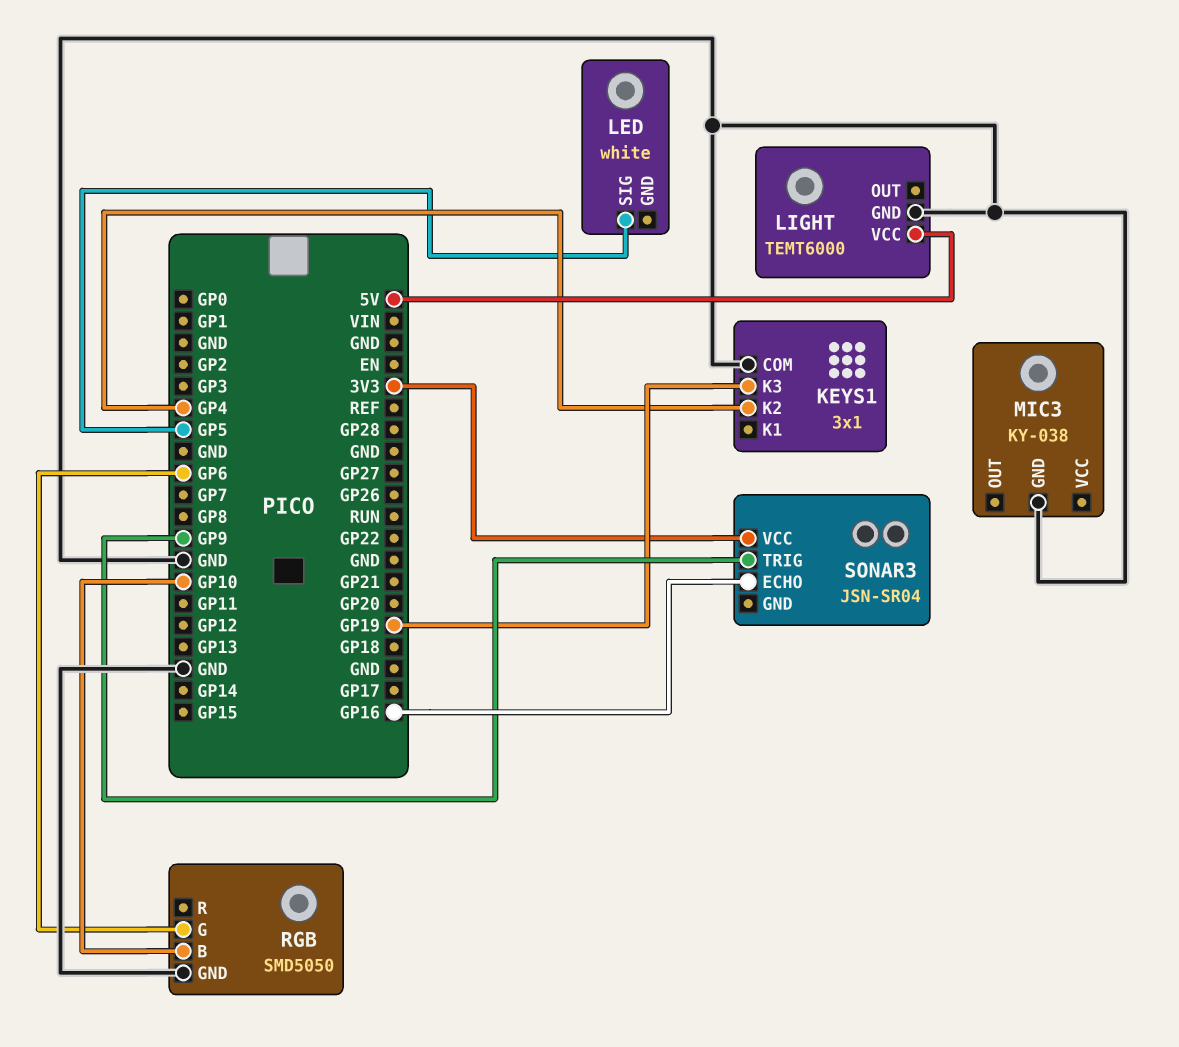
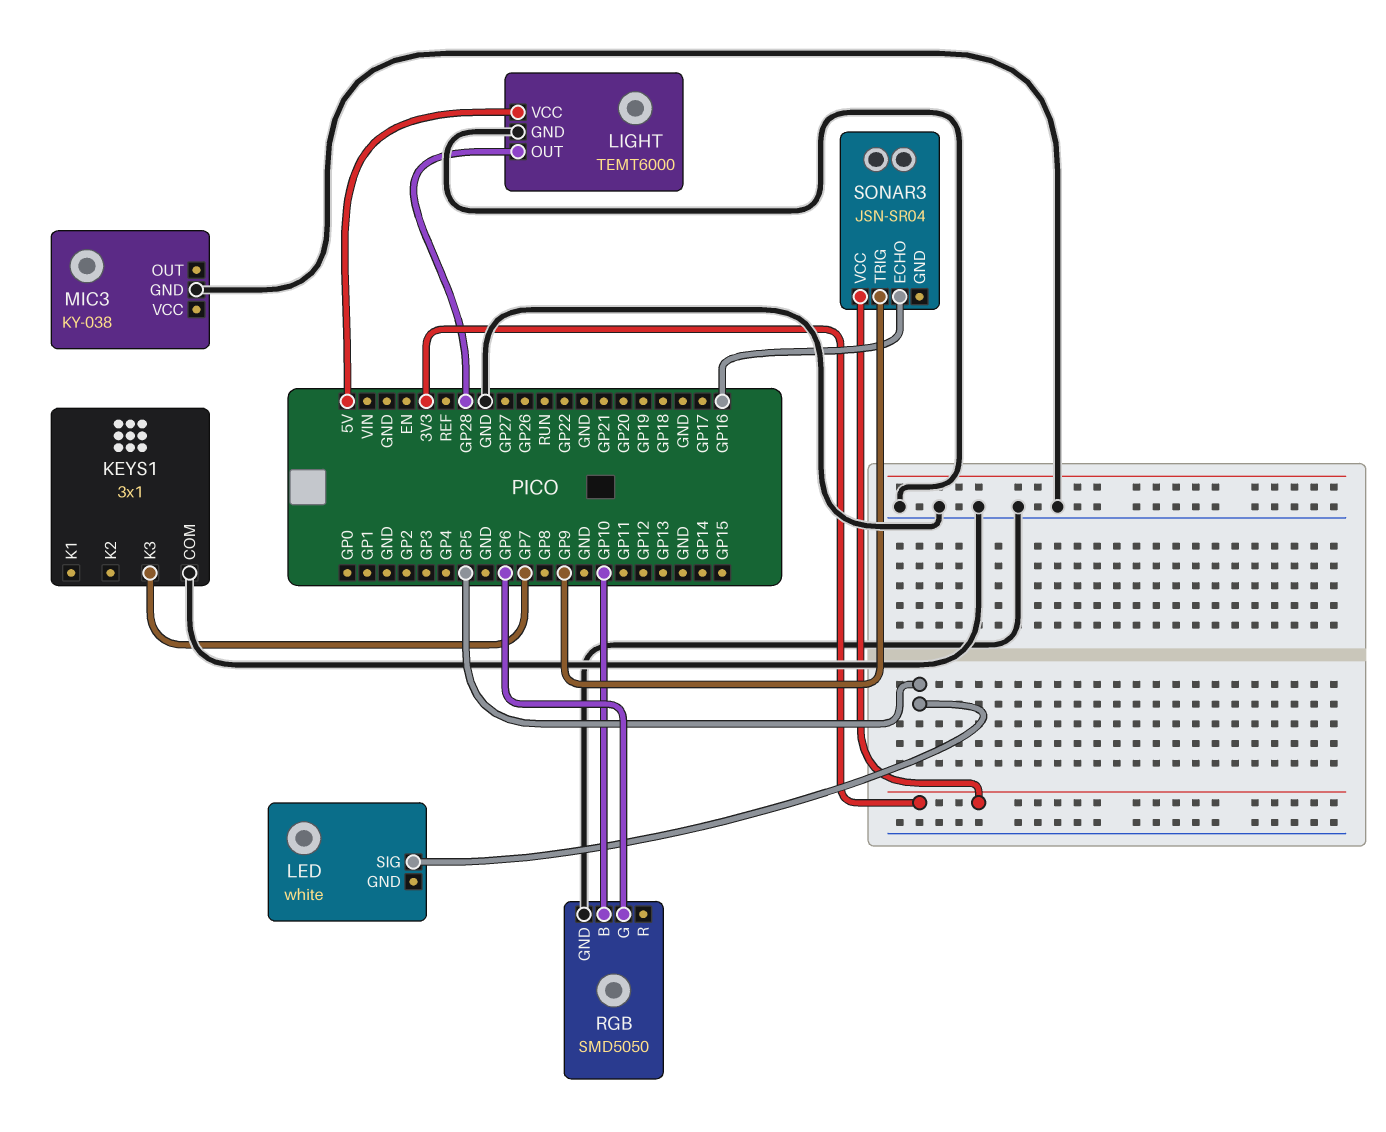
KEYS1 pin K2: GP4 -> none
KEYS1 pin K3: GP19 -> GP7
LIGHT pin OUT: none -> GP28

